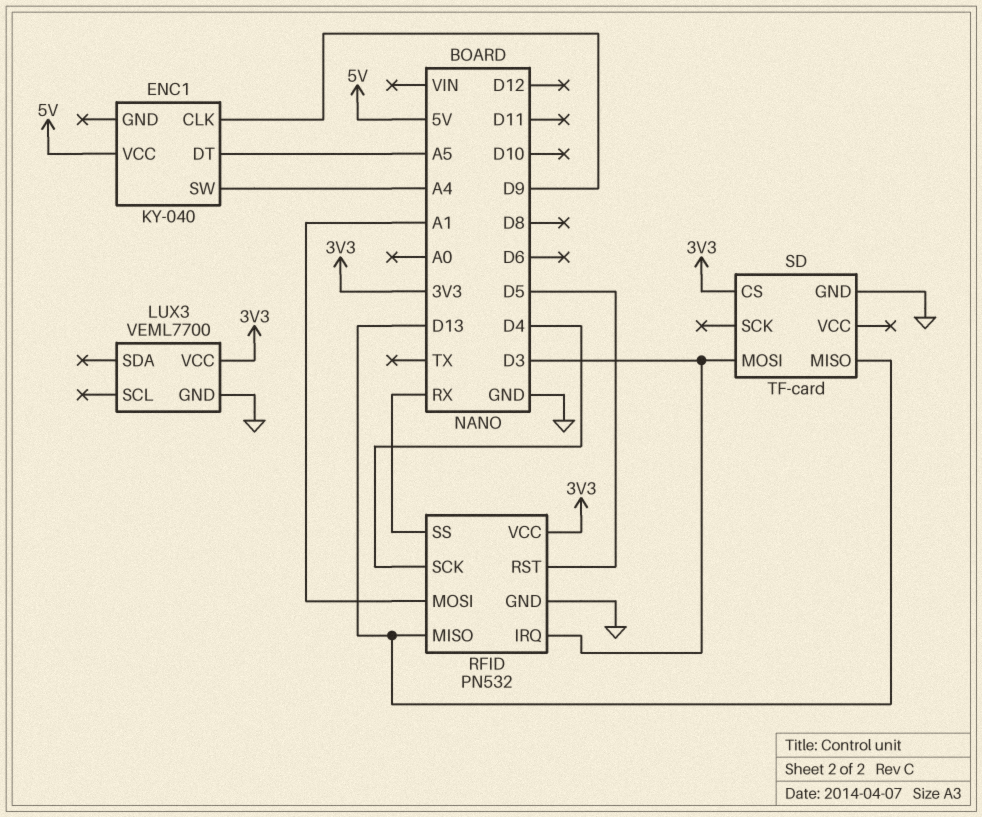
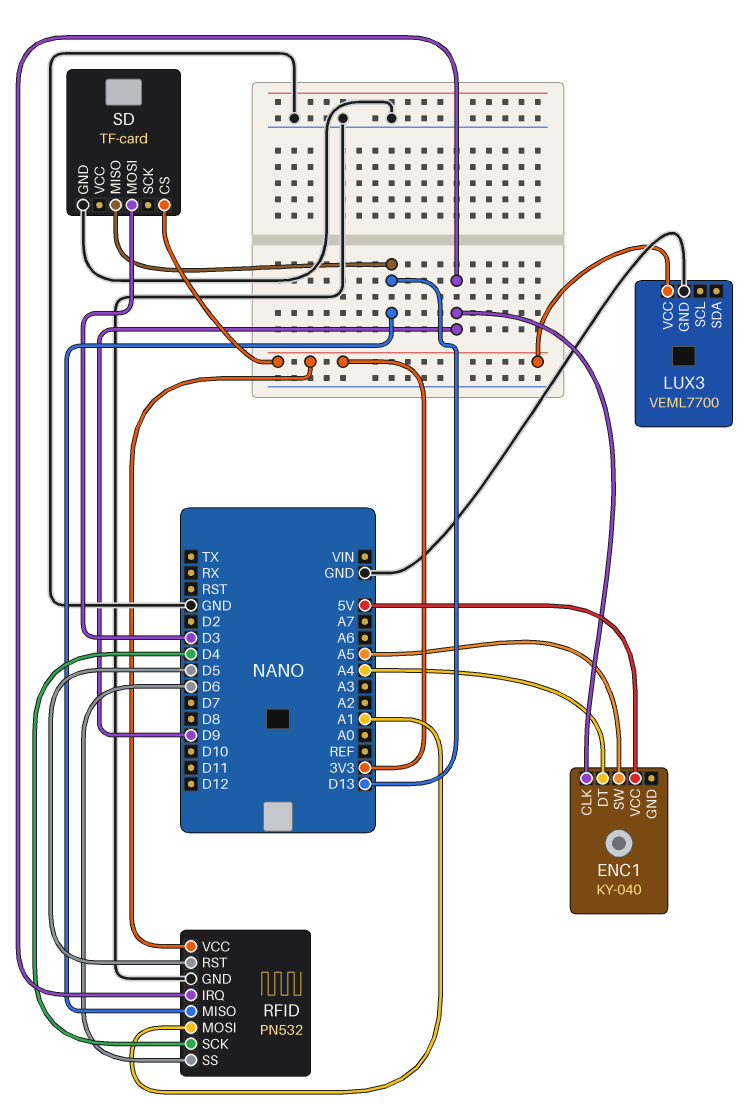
ENC1 pin DT: A5 -> A4
ENC1 pin SW: A4 -> A5
RFID pin IRQ: D3 -> D9
RFID pin SS: RX -> D6

